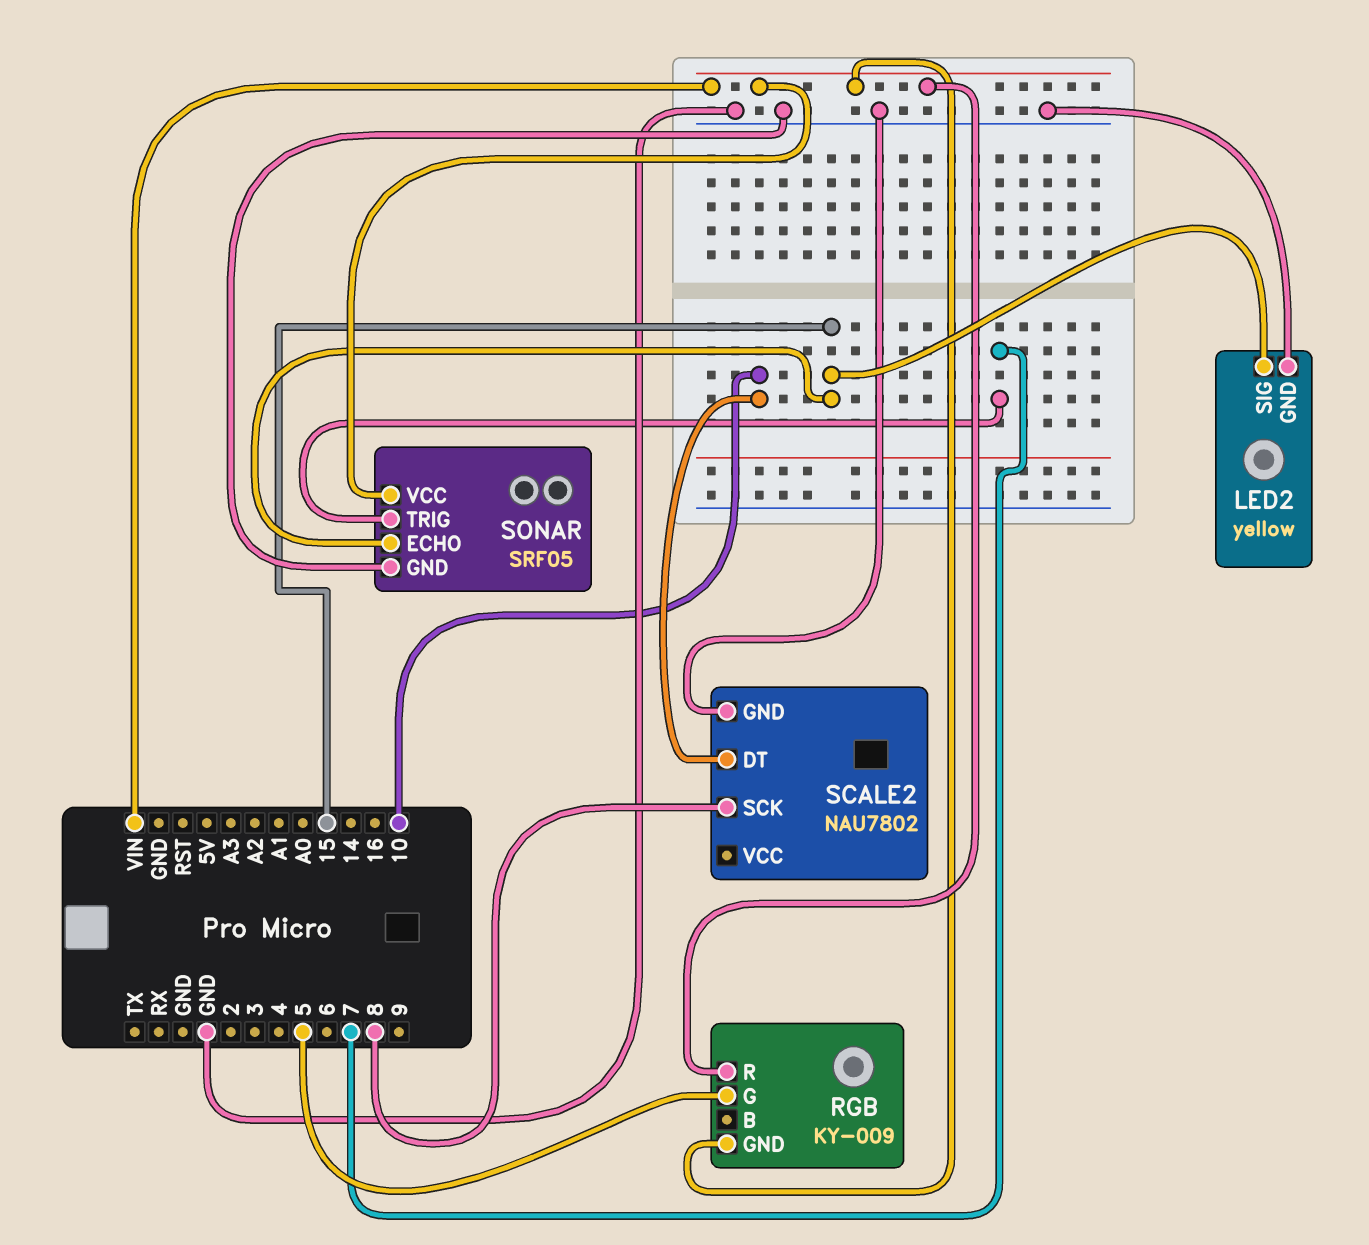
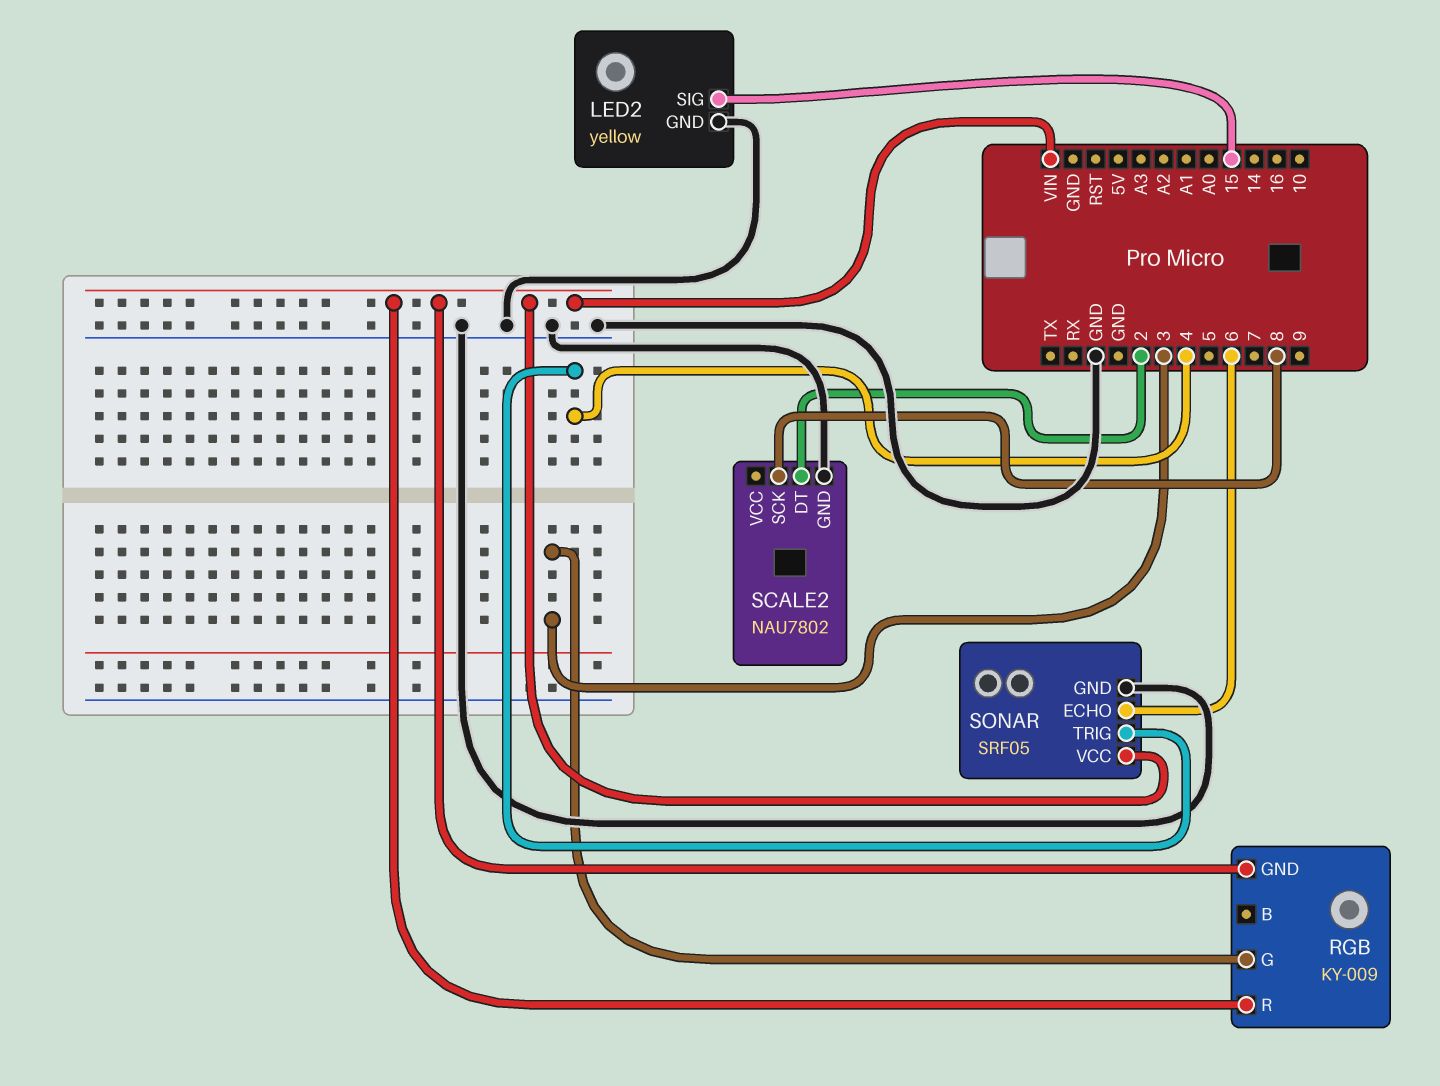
RGB pin G: 5 -> 3
SCALE2 pin DT: 10 -> 2
SONAR pin ECHO: 15 -> 6
SONAR pin TRIG: 7 -> 4

